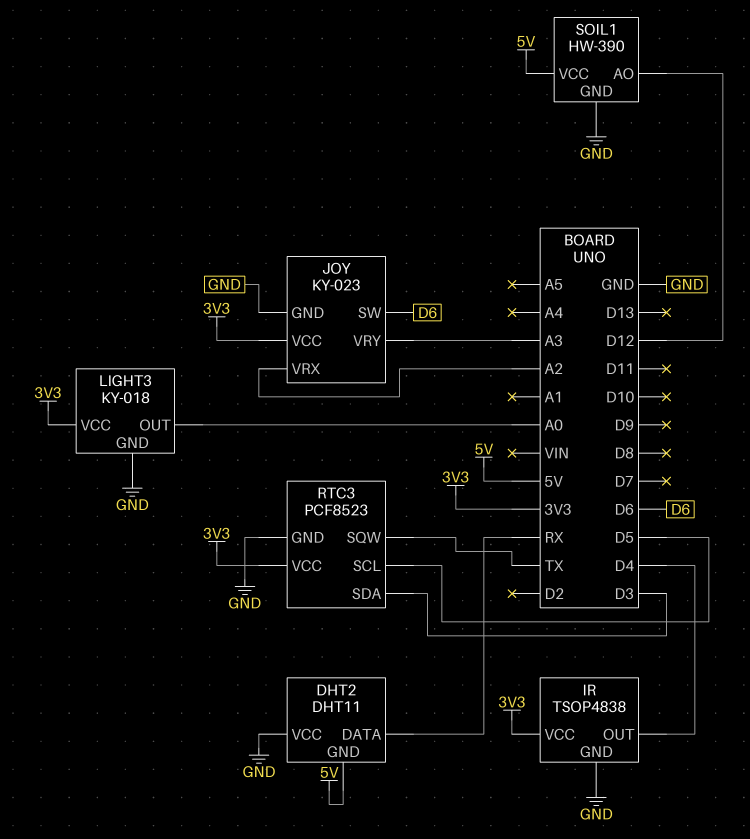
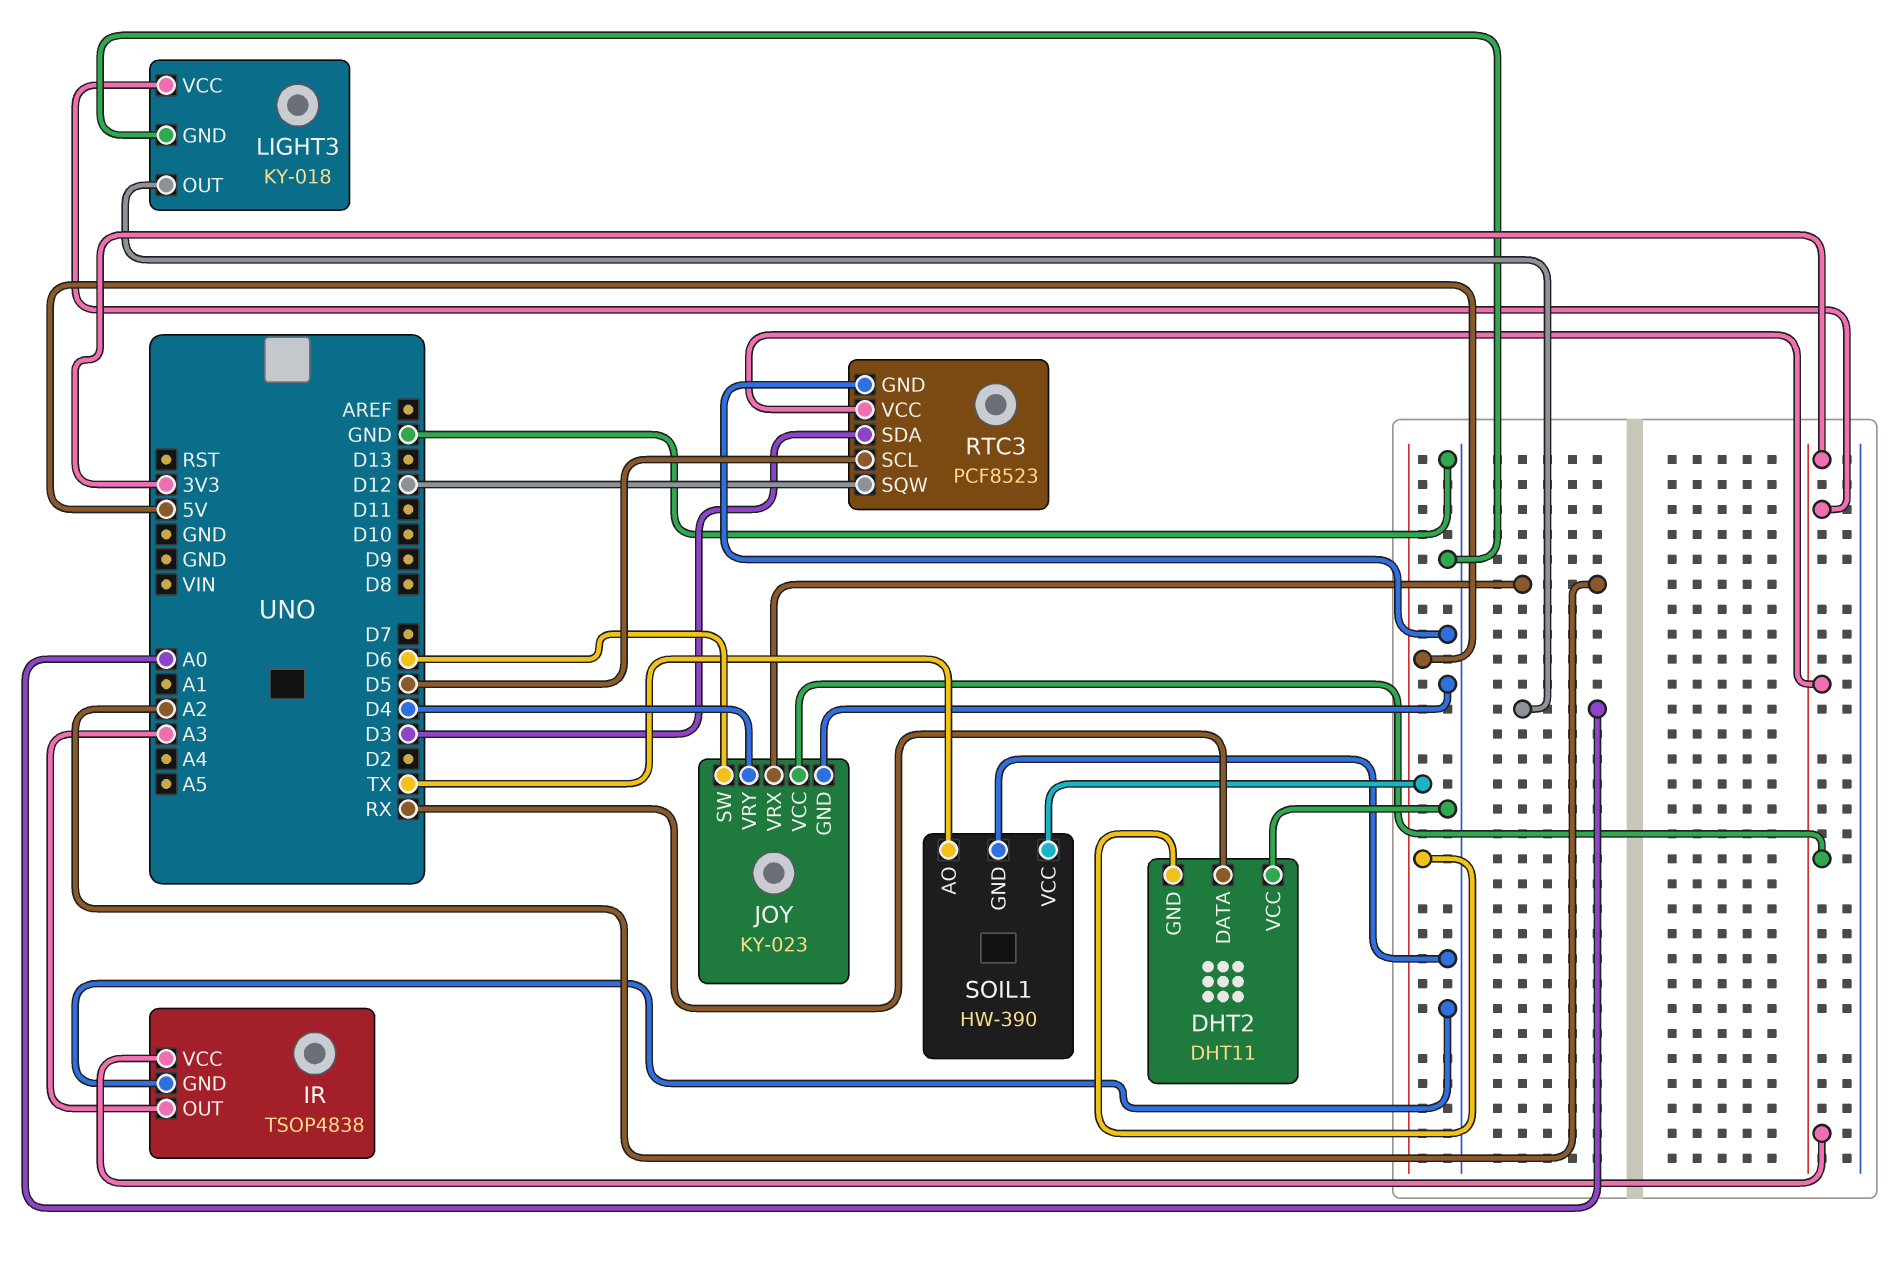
IR pin OUT: D4 -> A3
JOY pin VRY: A3 -> D4
RTC3 pin SQW: TX -> D12
SOIL1 pin AO: D12 -> TX

